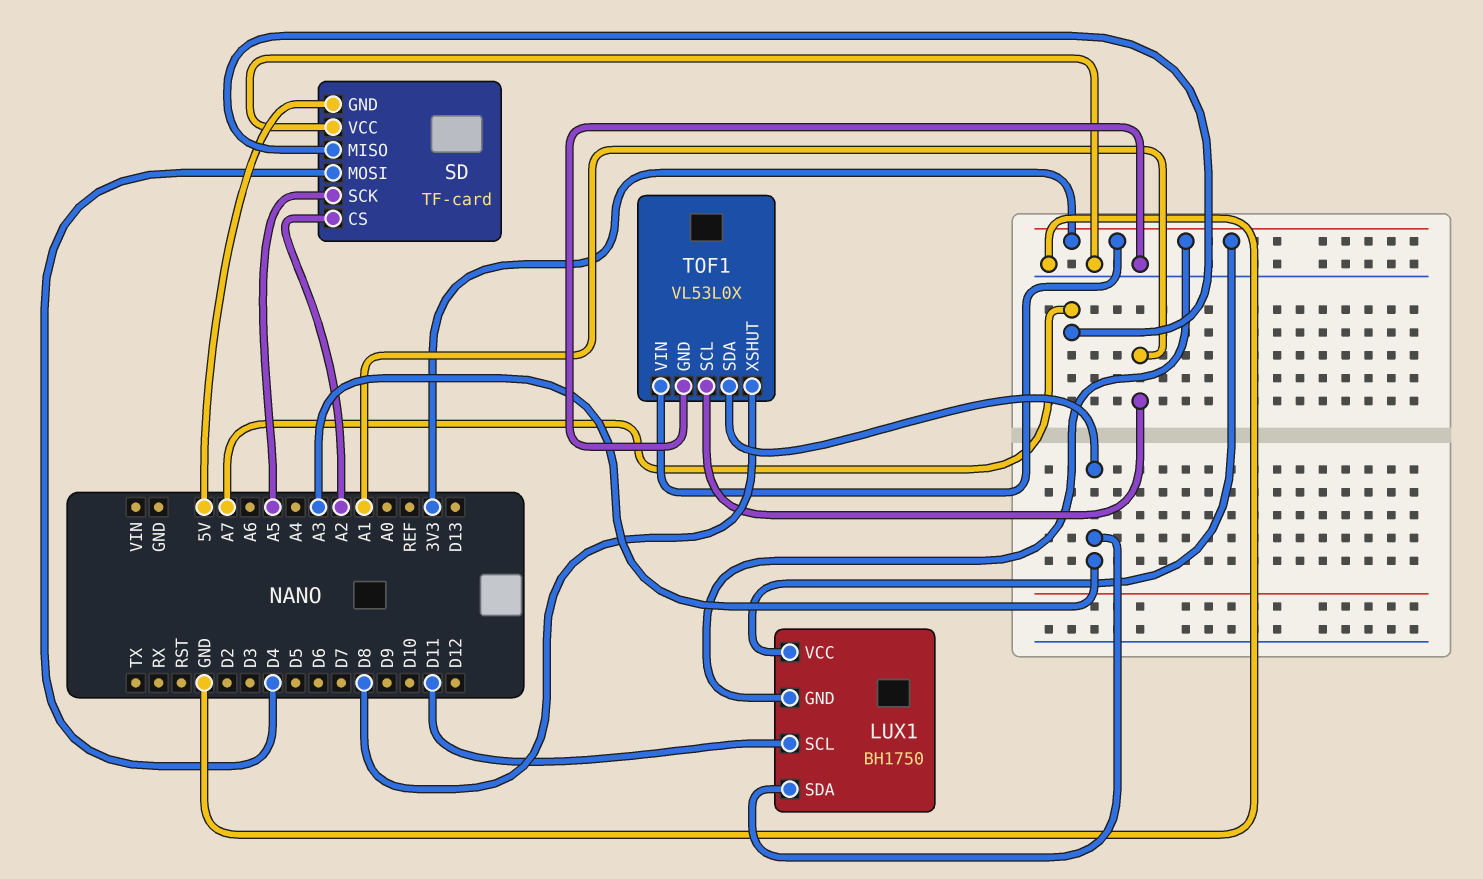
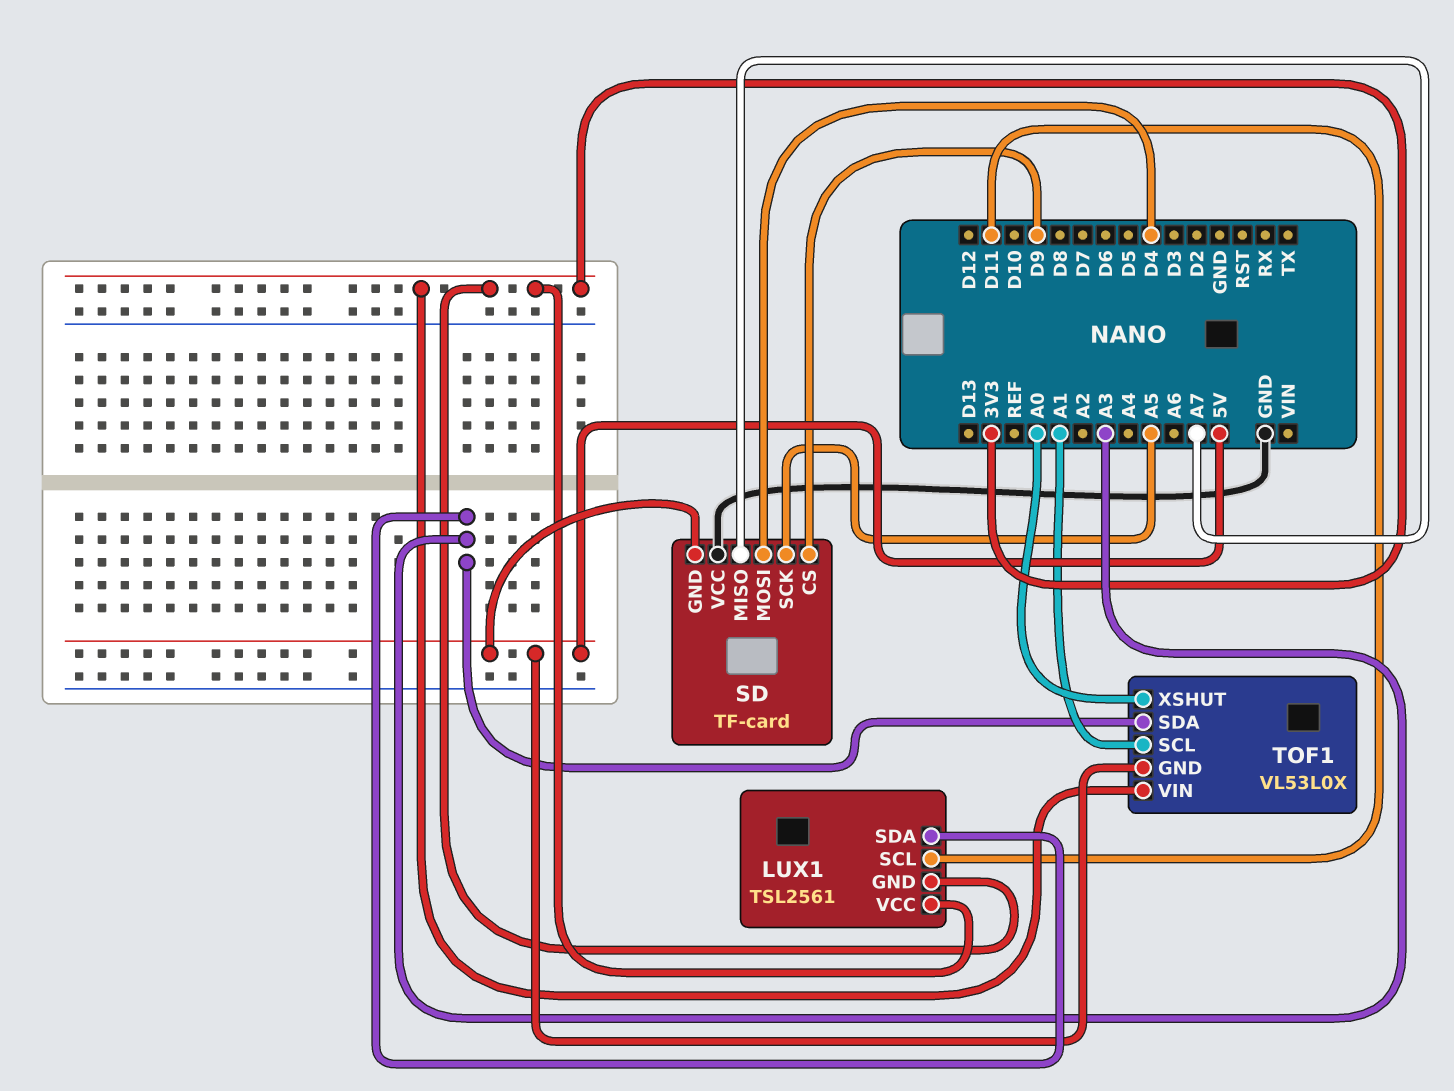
LUX1: BH1750 -> TSL2561
SD pin CS: A2 -> D9
TOF1 pin GND: GND -> 5V
TOF1 pin XSHUT: D8 -> A0

